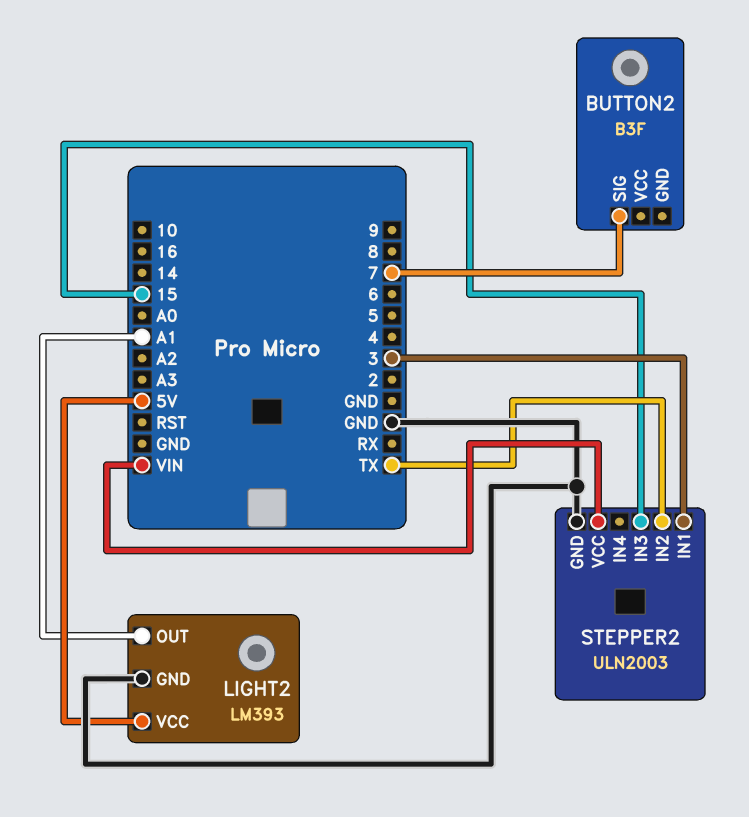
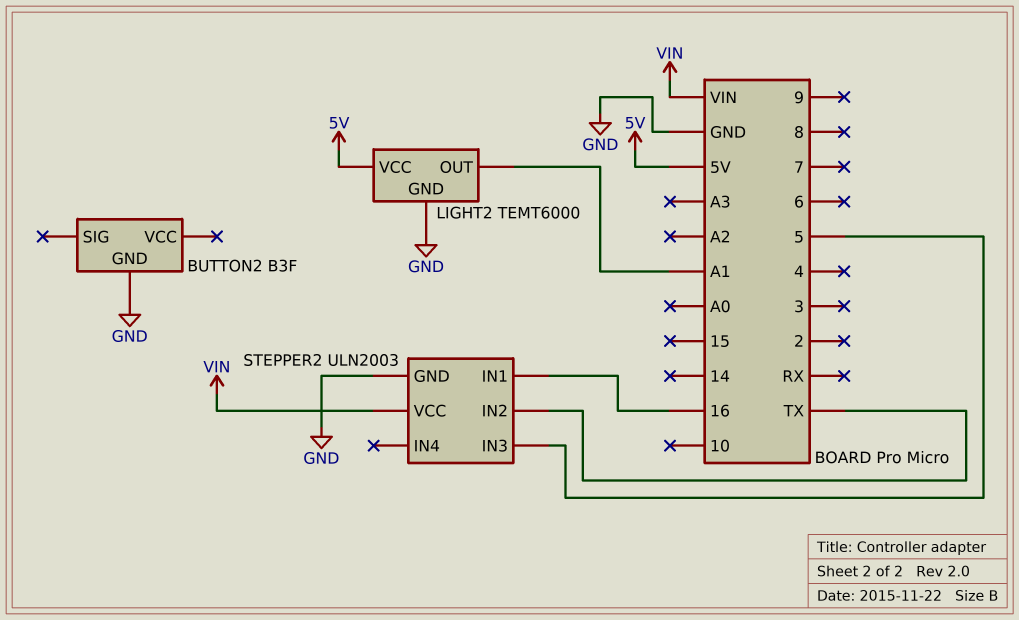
BUTTON2 pin GND: none -> GND
BUTTON2 pin SIG: 7 -> none
LIGHT2: LM393 -> TEMT6000
STEPPER2 pin IN1: 3 -> 16
STEPPER2 pin IN3: 15 -> 5

